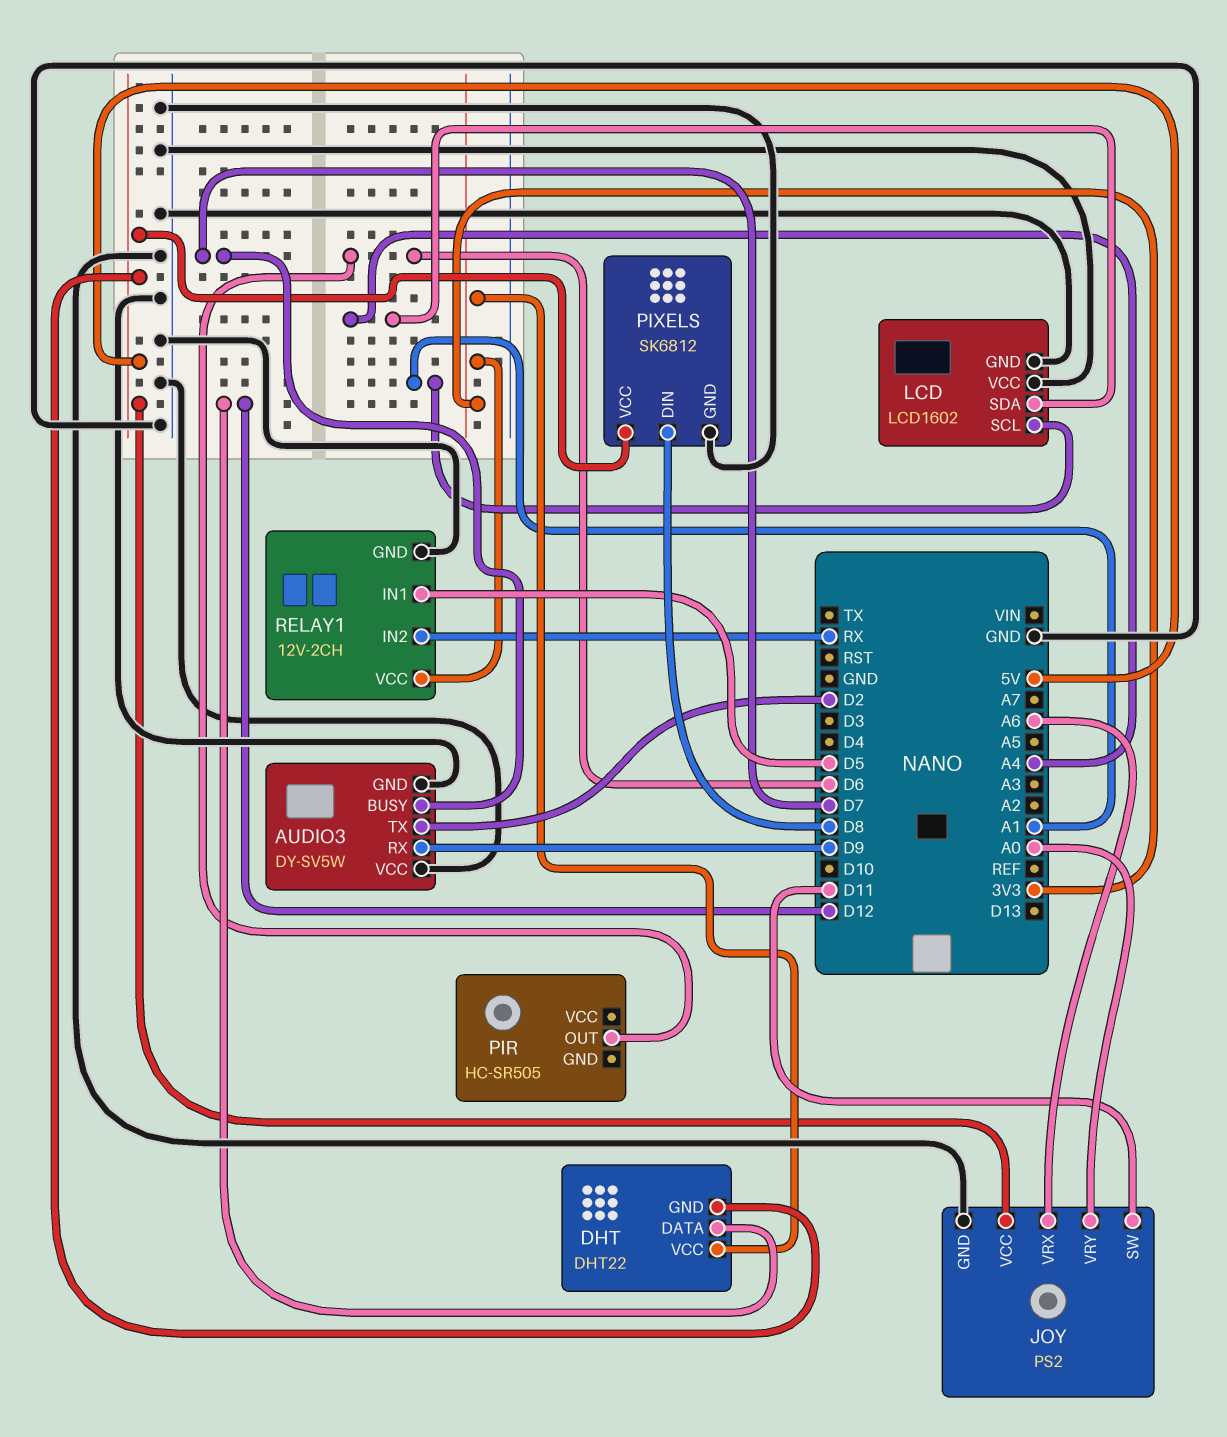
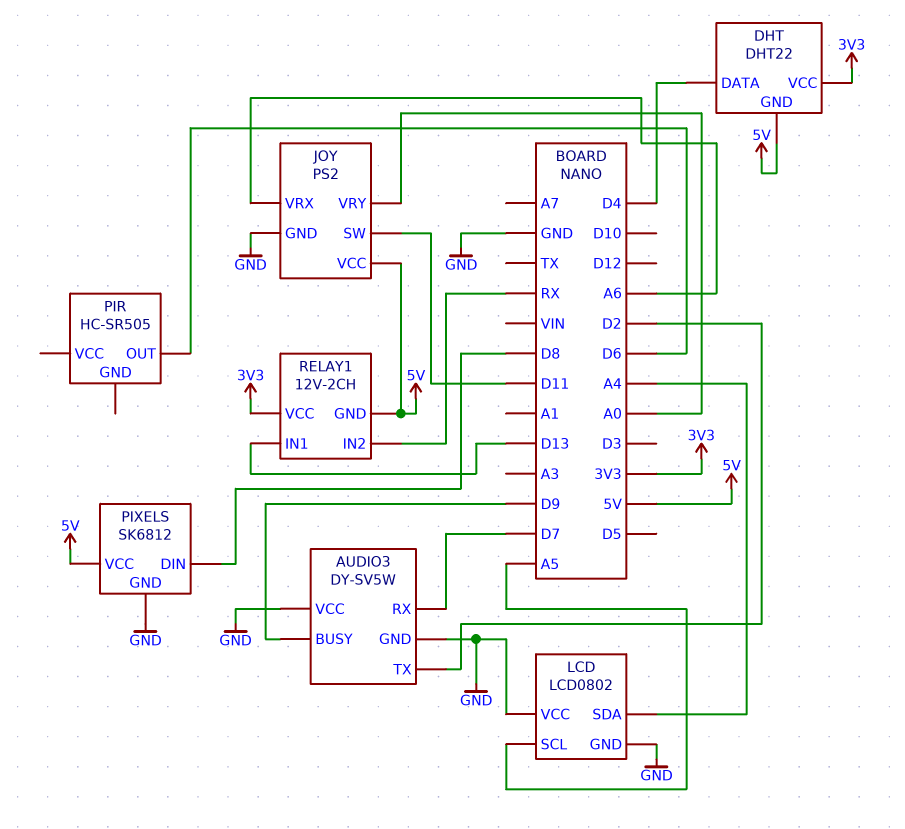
AUDIO3 pin BUSY: D7 -> D9
AUDIO3 pin RX: D9 -> D7
DHT pin DATA: D12 -> D4
LCD: LCD1602 -> LCD0802
LCD pin SCL: A1 -> A5
RELAY1 pin GND: GND -> 5V
RELAY1 pin IN1: D5 -> D13

